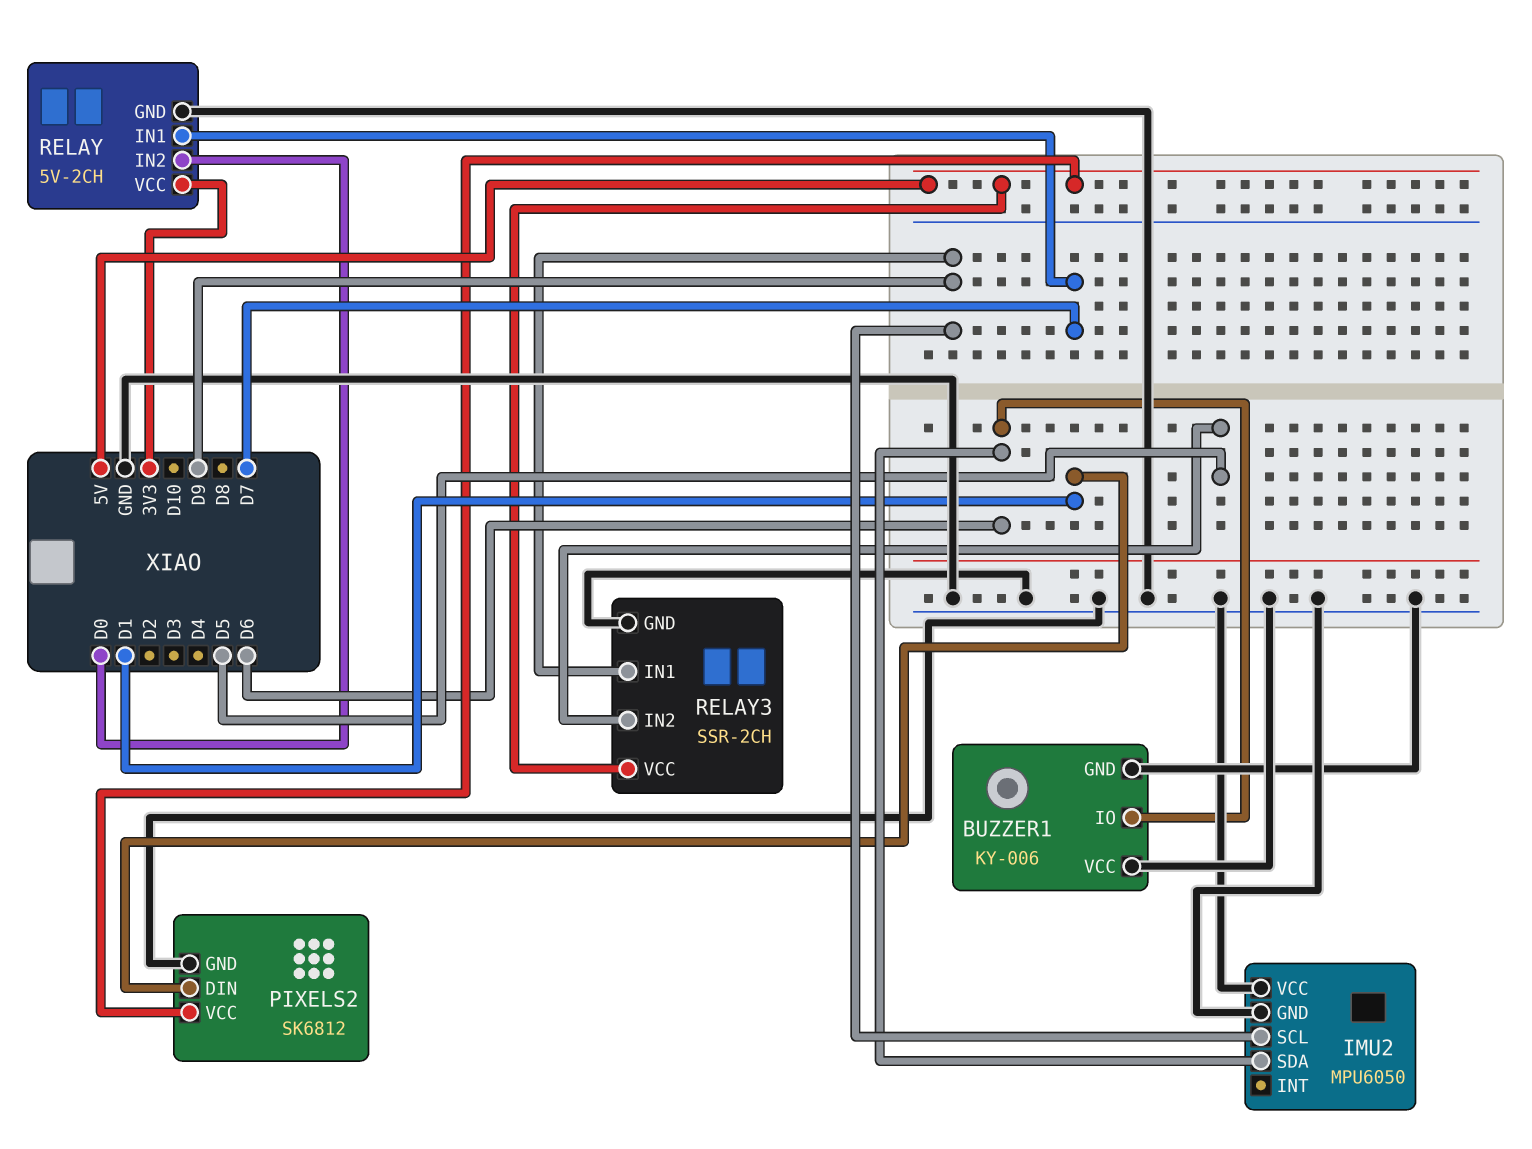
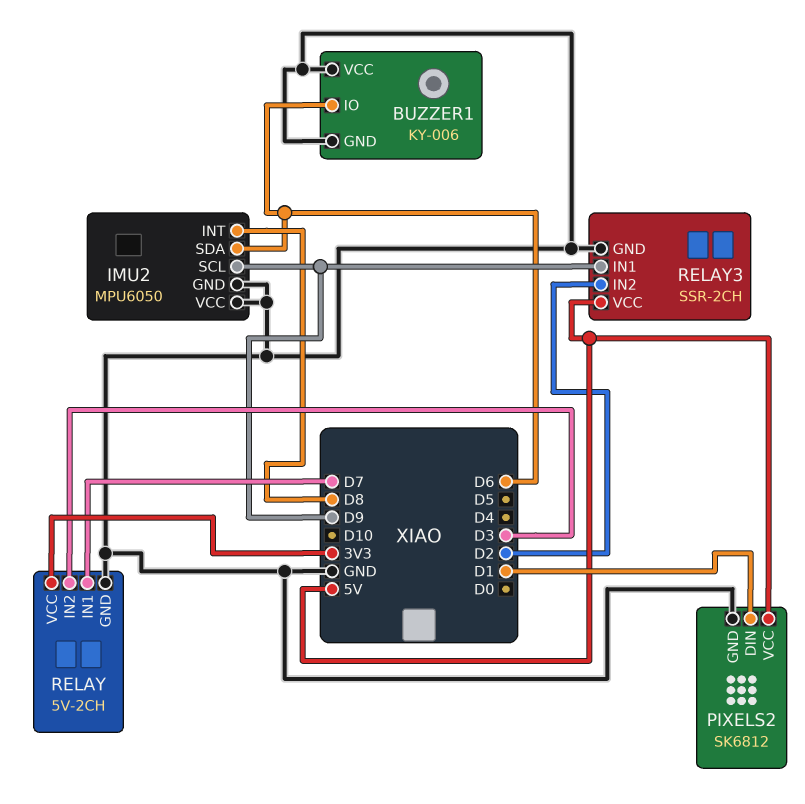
IMU2 pin INT: none -> D8
RELAY pin IN2: D0 -> D3
RELAY3 pin IN2: D5 -> D2

